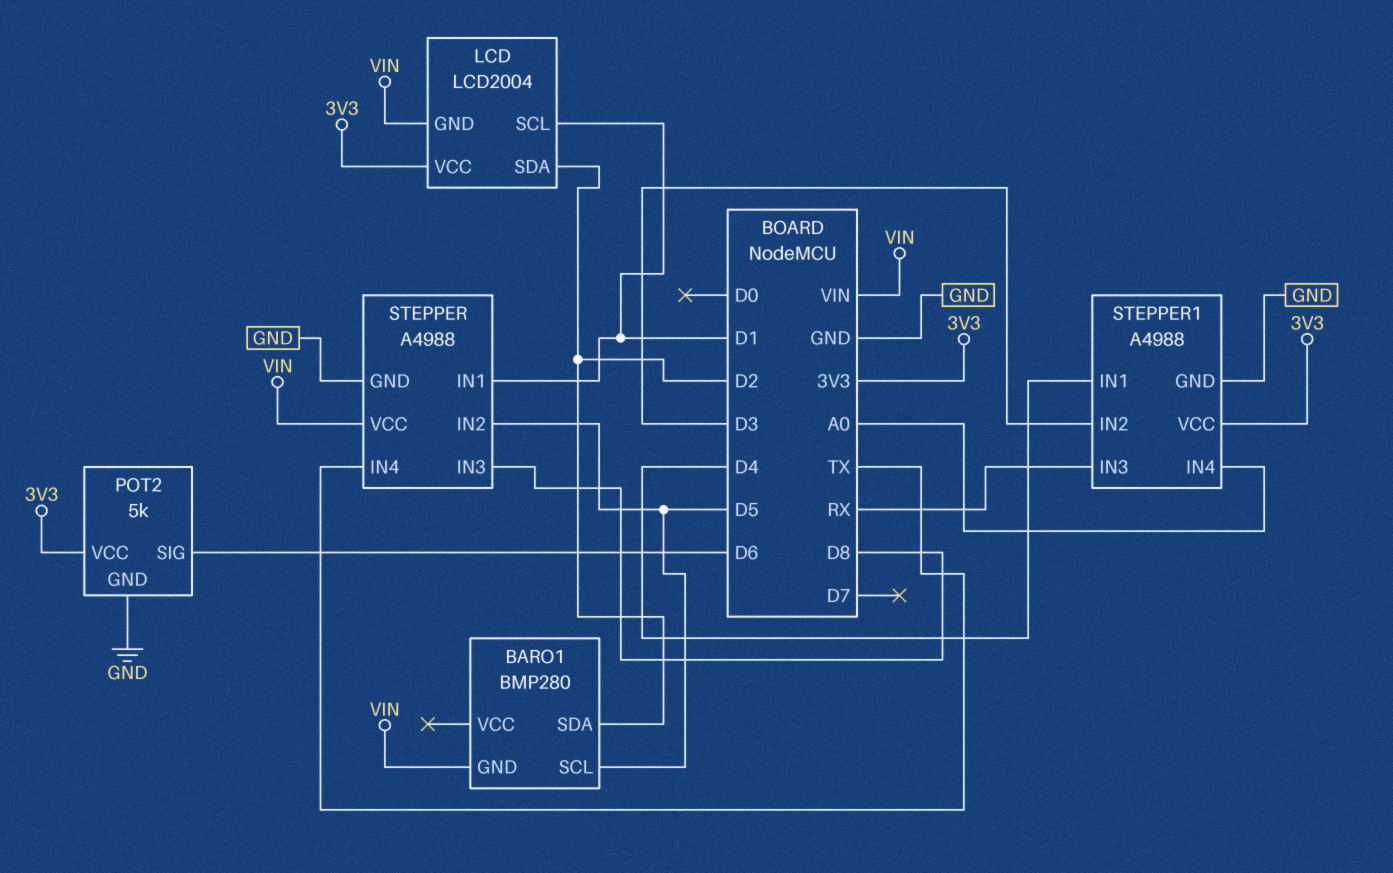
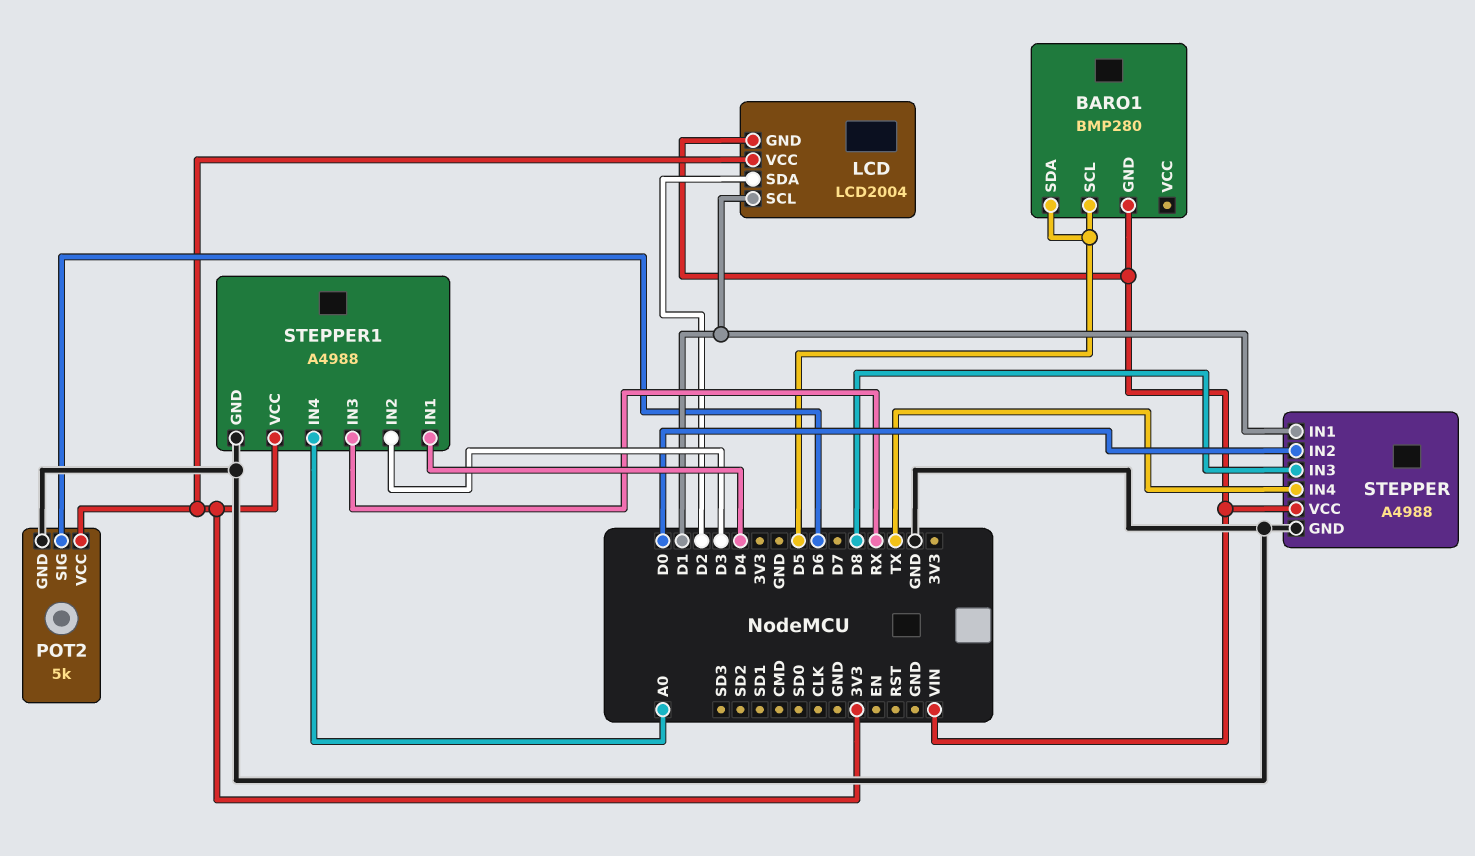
BARO1 pin SDA: D2 -> D5
STEPPER pin IN2: D5 -> D0

